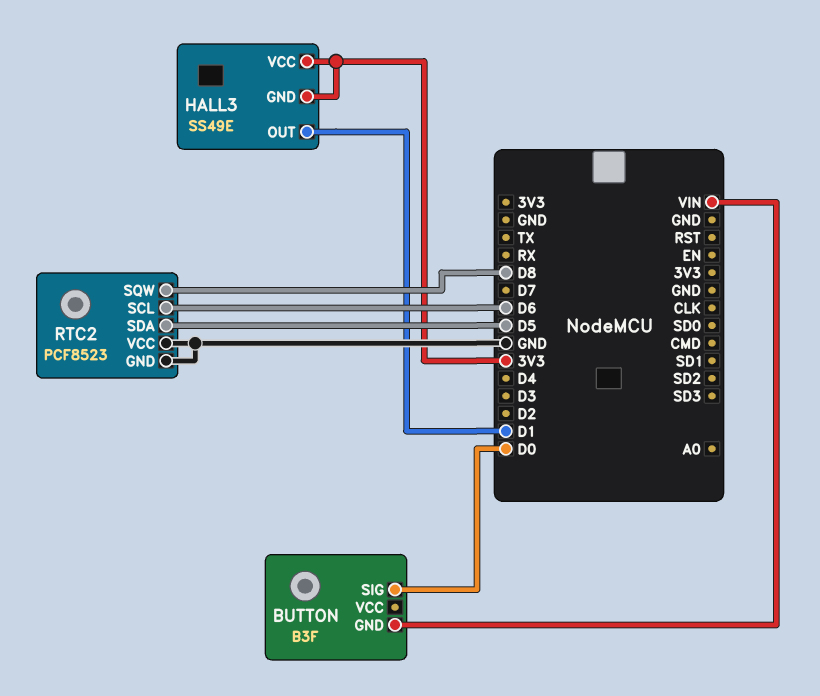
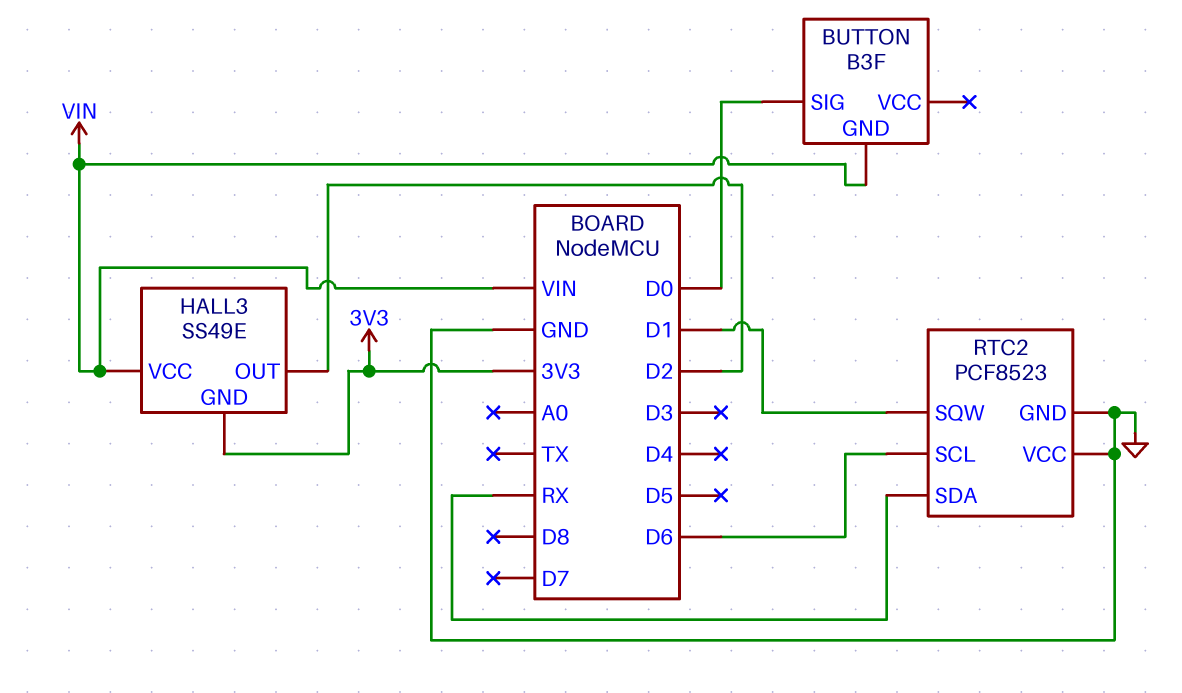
HALL3 pin OUT: D1 -> D2
HALL3 pin VCC: 3V3 -> VIN
RTC2 pin SDA: D5 -> RX
RTC2 pin SQW: D8 -> D1

